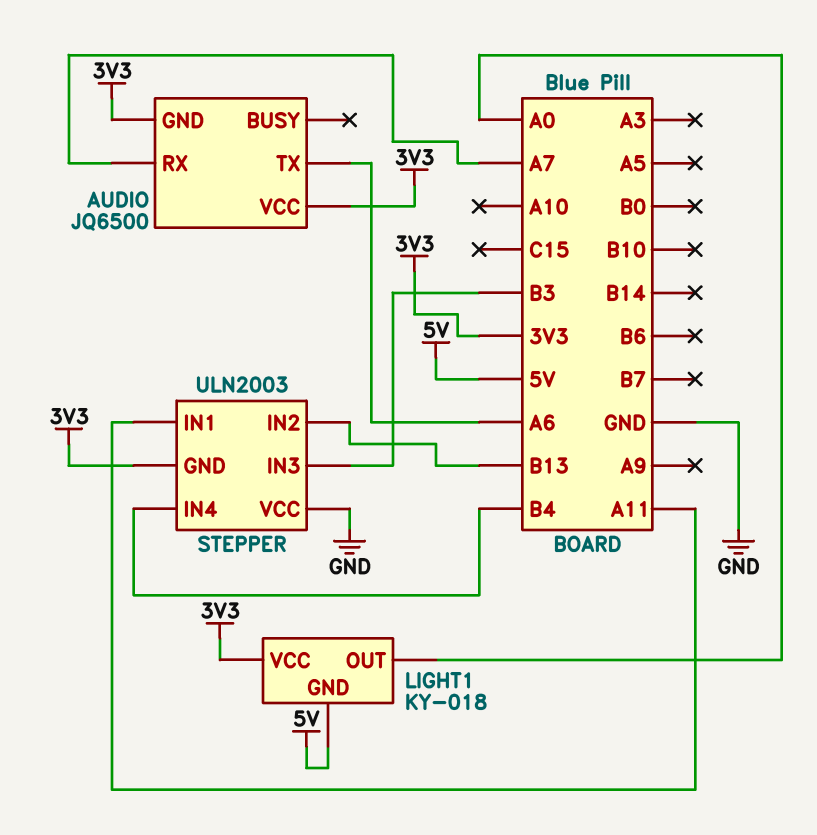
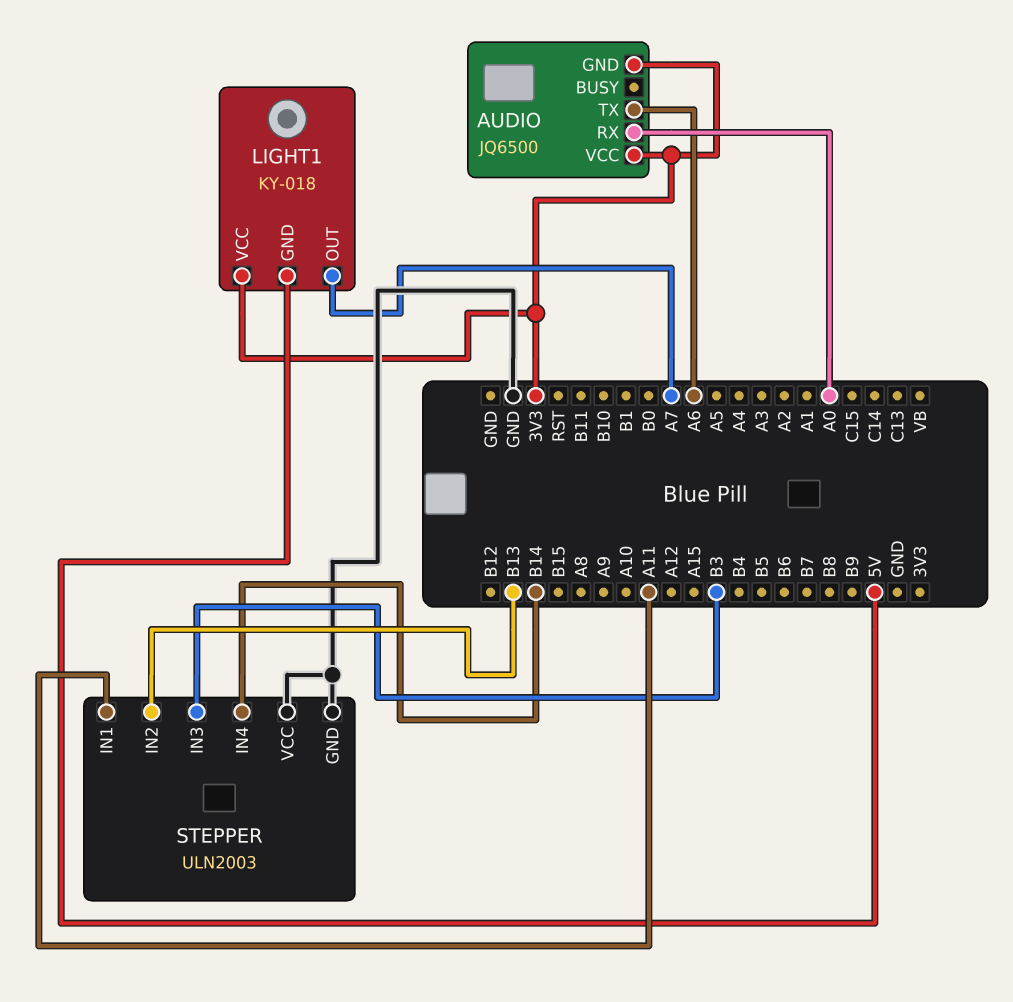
AUDIO pin RX: A7 -> A0
LIGHT1 pin OUT: A0 -> A7
STEPPER pin GND: 3V3 -> GND
STEPPER pin IN4: B4 -> B14

